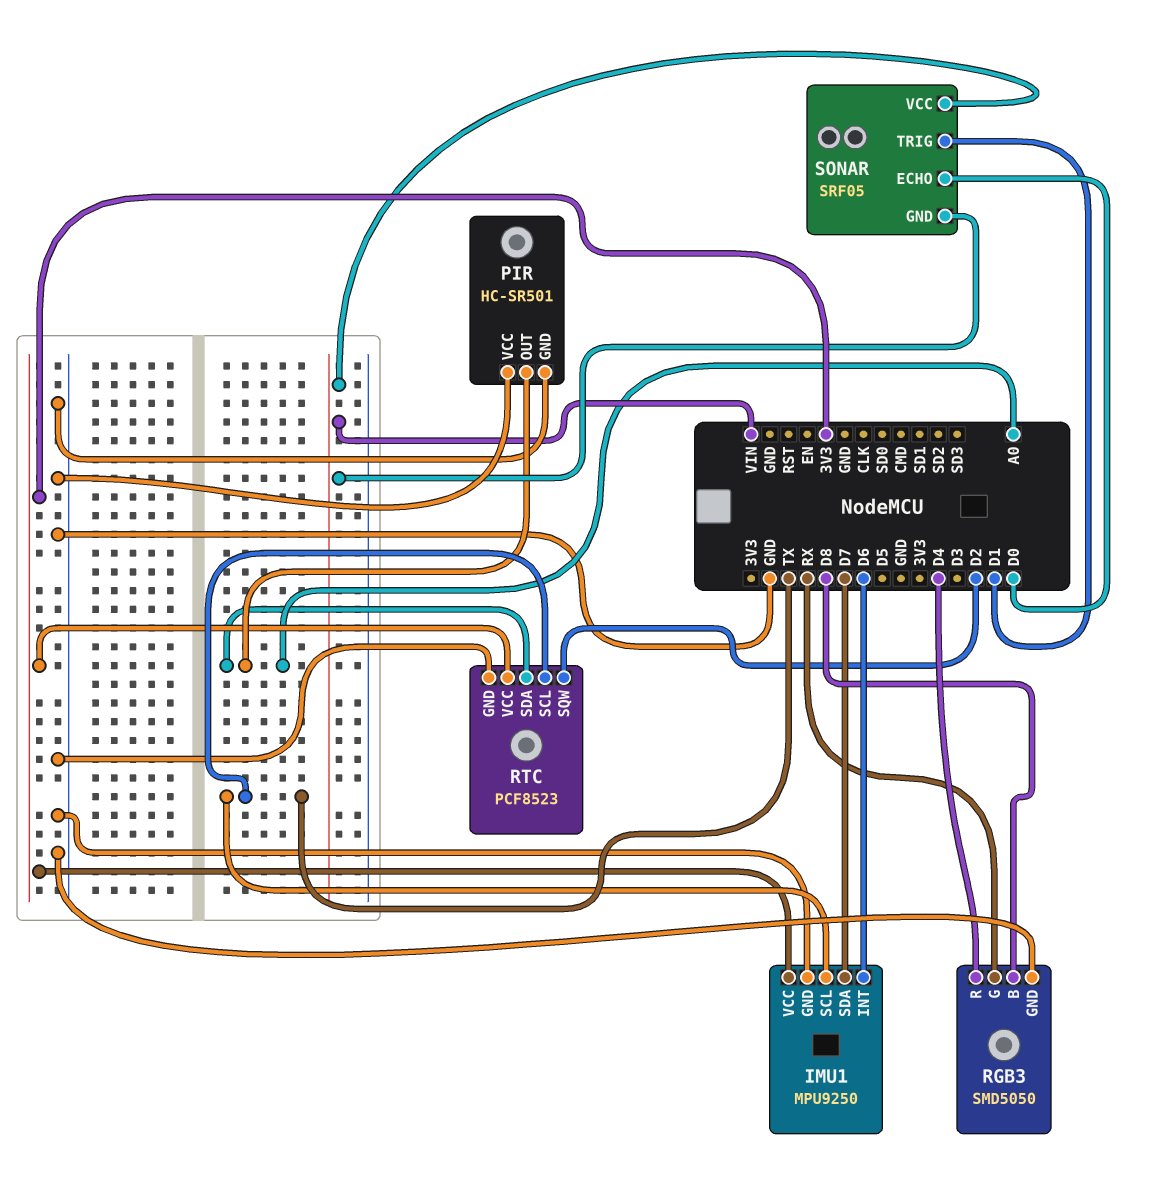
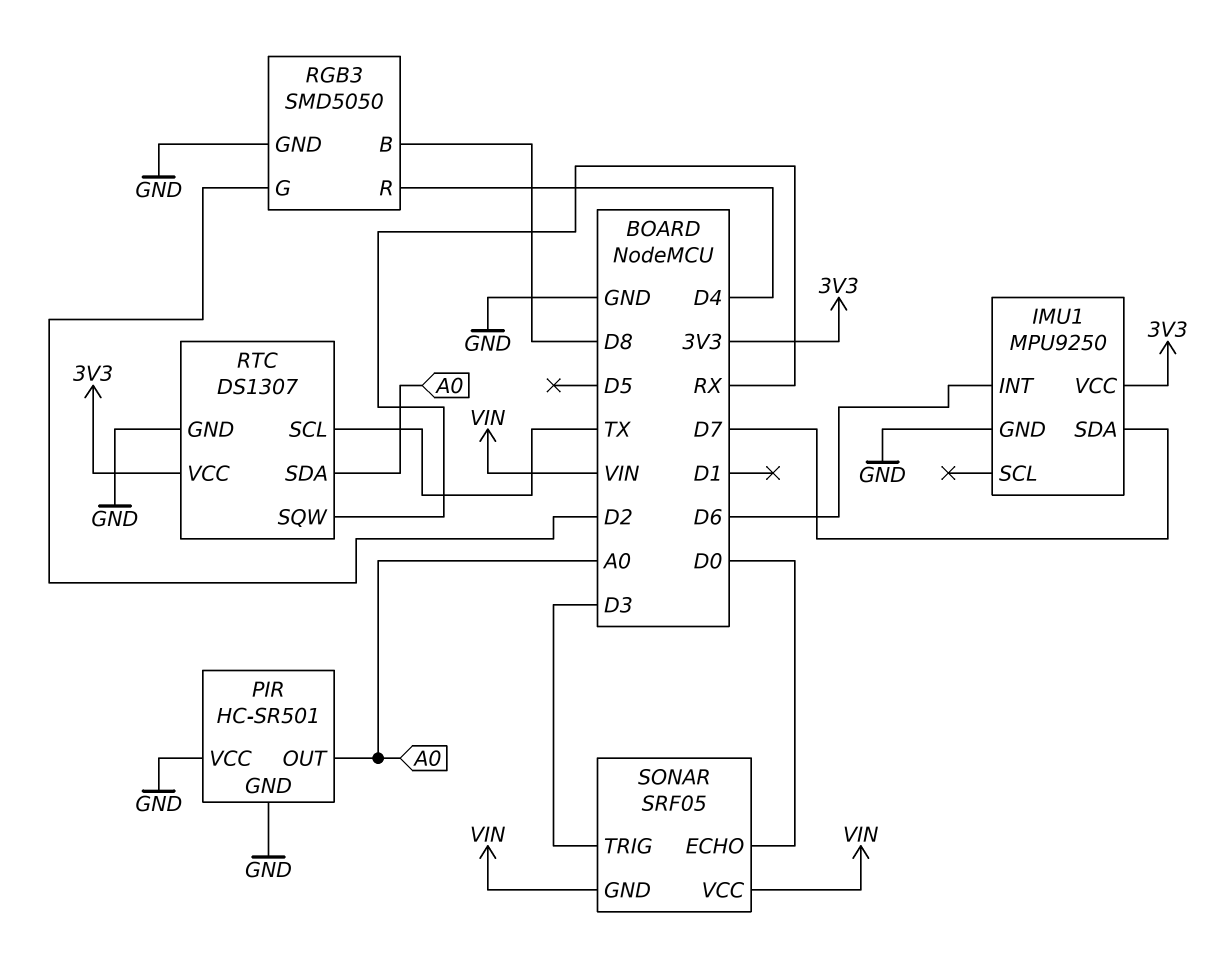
IMU1 pin SCL: TX -> none
RGB3 pin G: RX -> D2
RTC: PCF8523 -> DS1307
RTC pin SQW: D2 -> RX
SONAR pin TRIG: D1 -> D3

